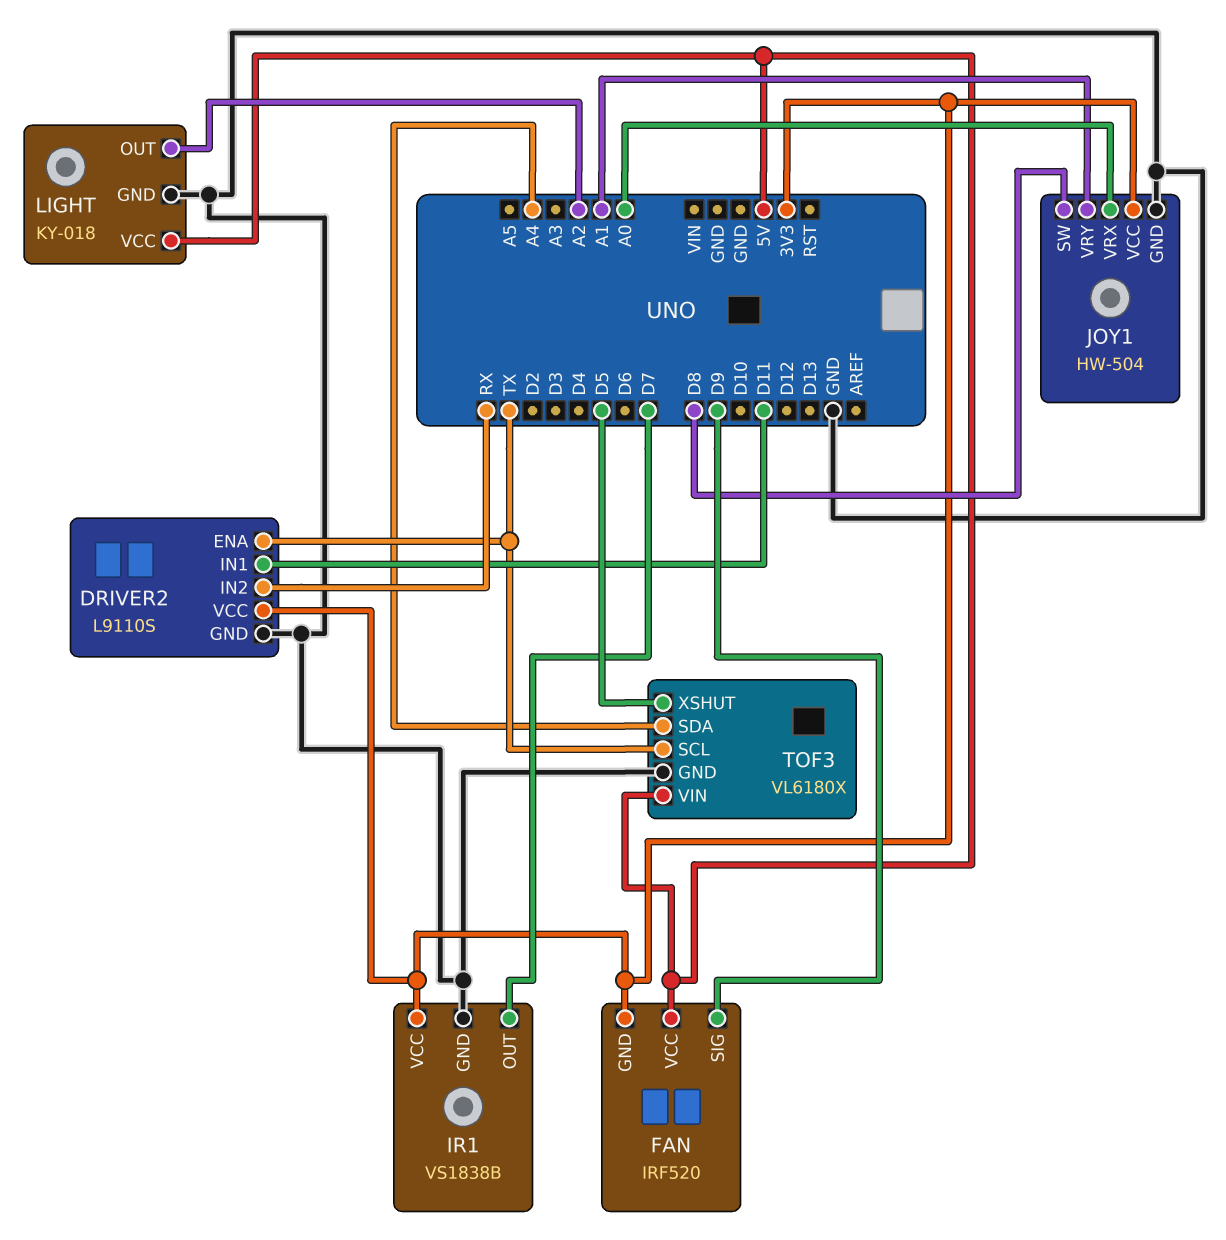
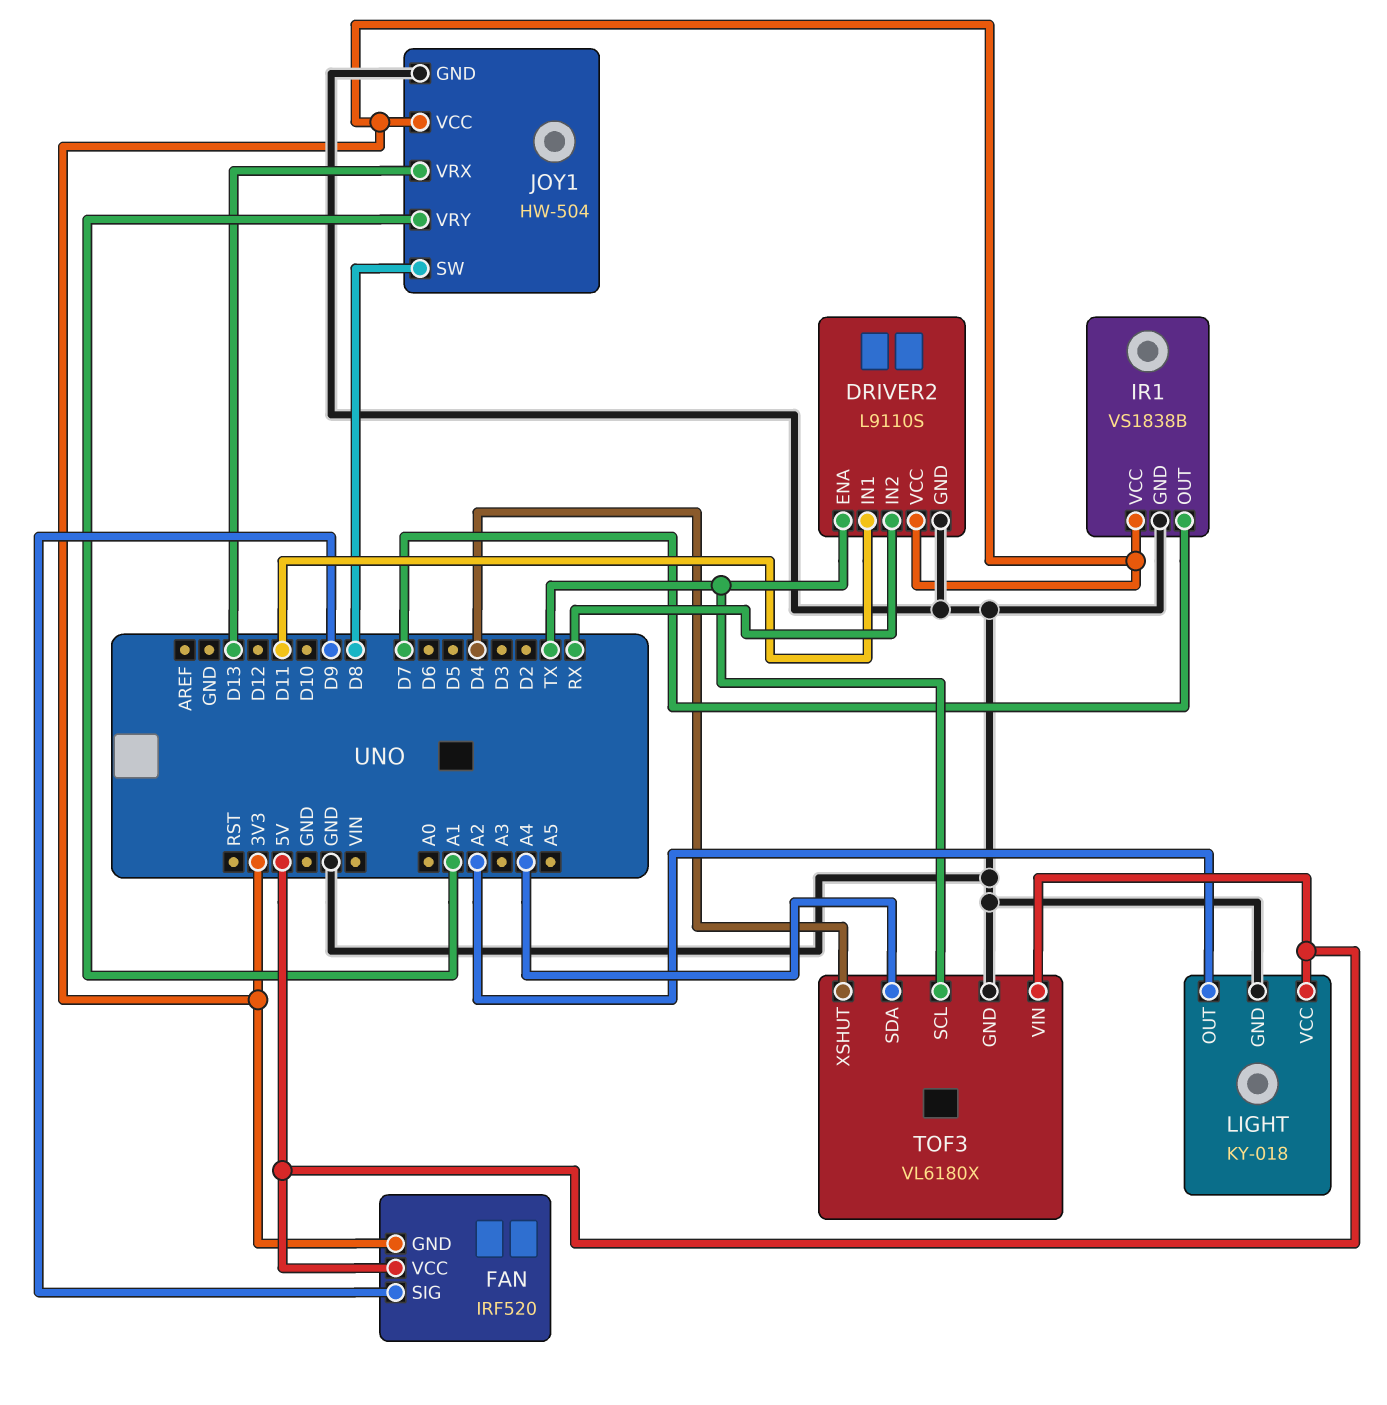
JOY1 pin VRX: A0 -> D13
TOF3 pin XSHUT: D5 -> D4

